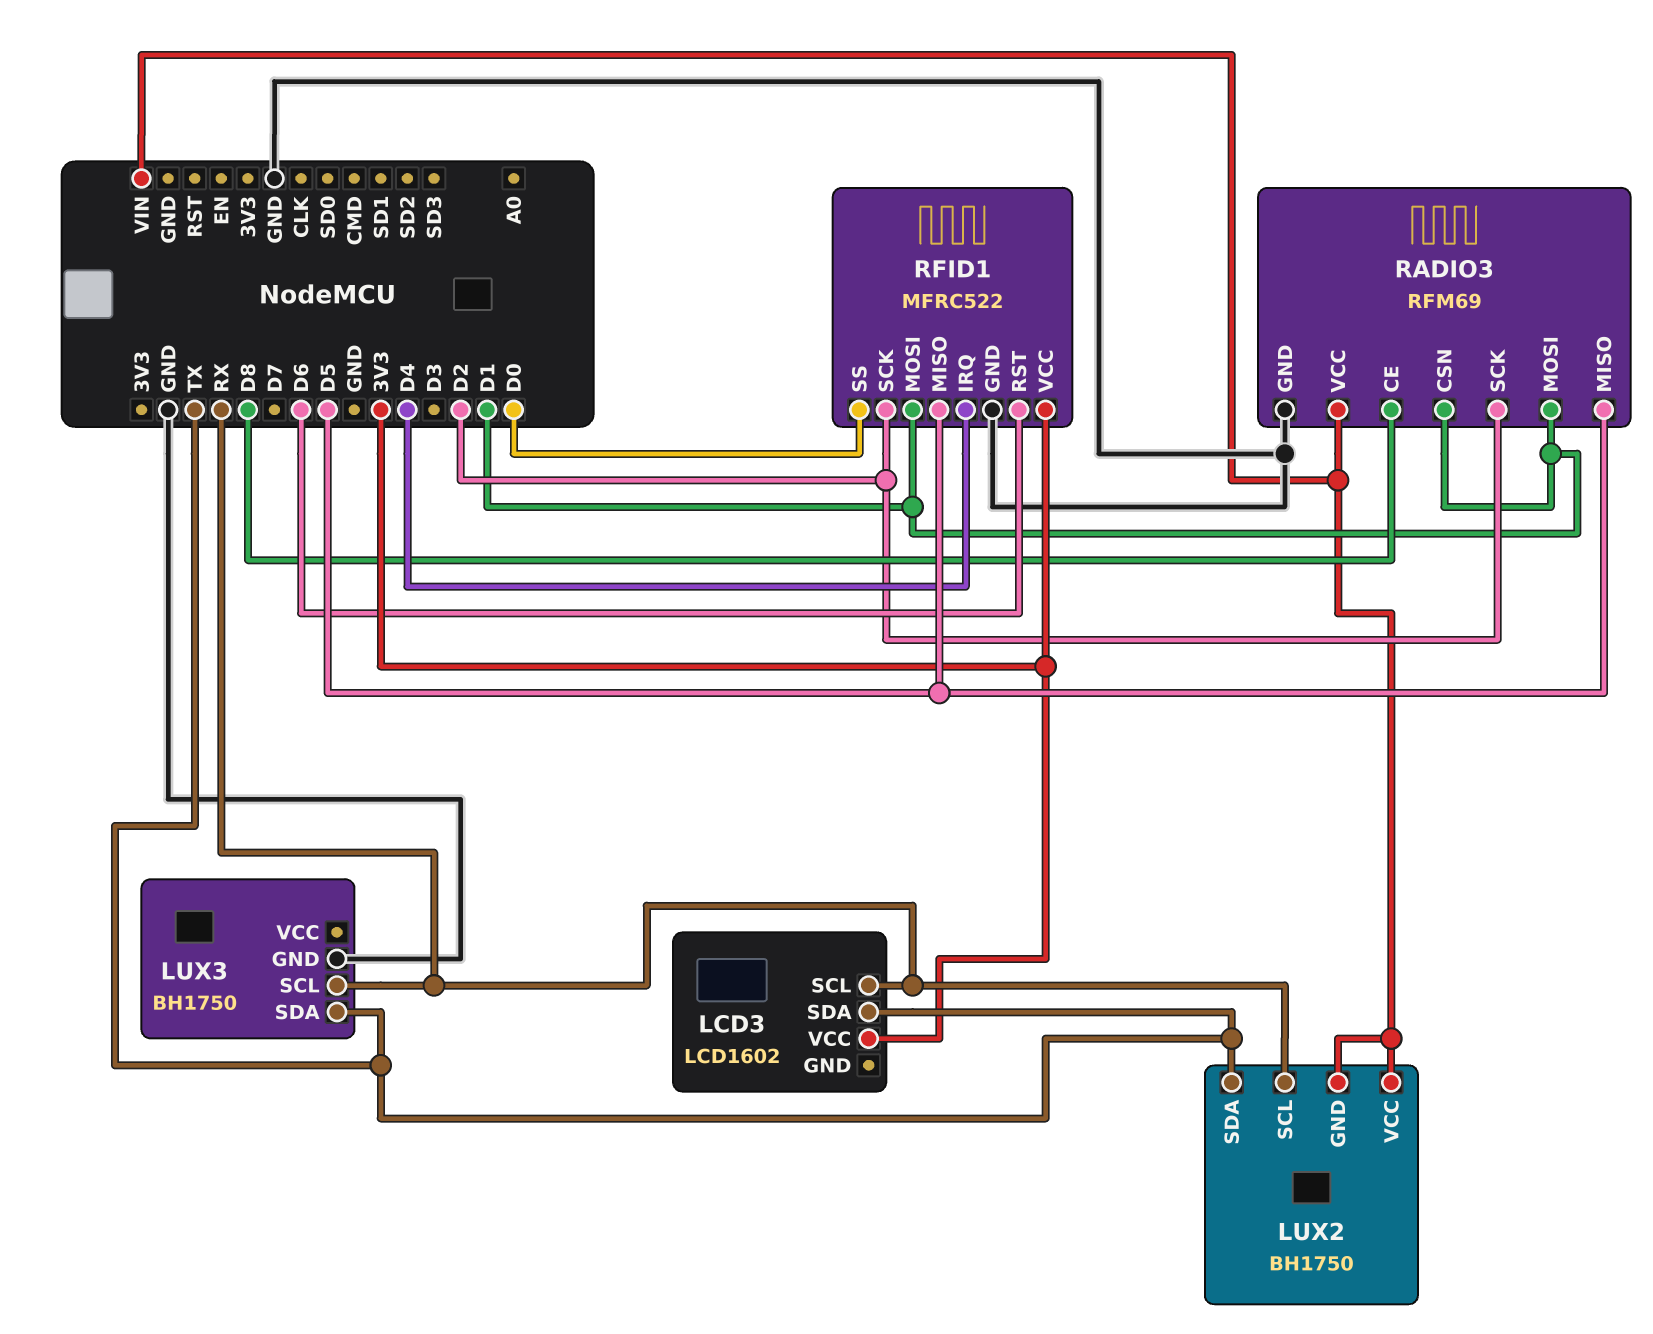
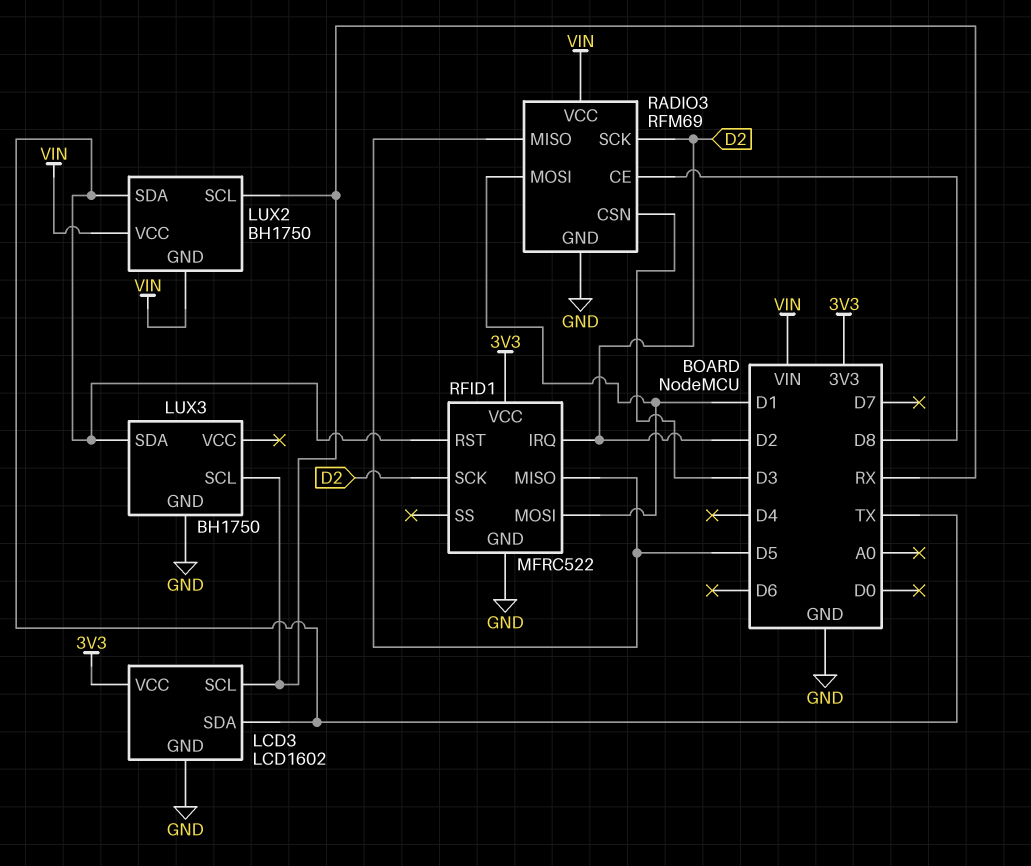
LCD3 pin GND: none -> GND
RADIO3 pin CSN: D1 -> D3
RFID1 pin IRQ: D4 -> D2
RFID1 pin RST: D6 -> TX
RFID1 pin SS: D0 -> none

